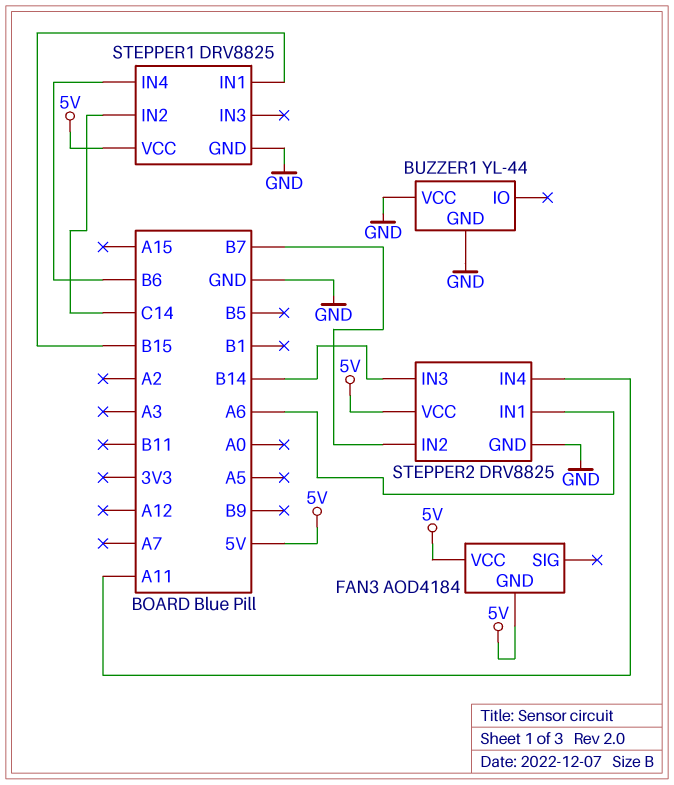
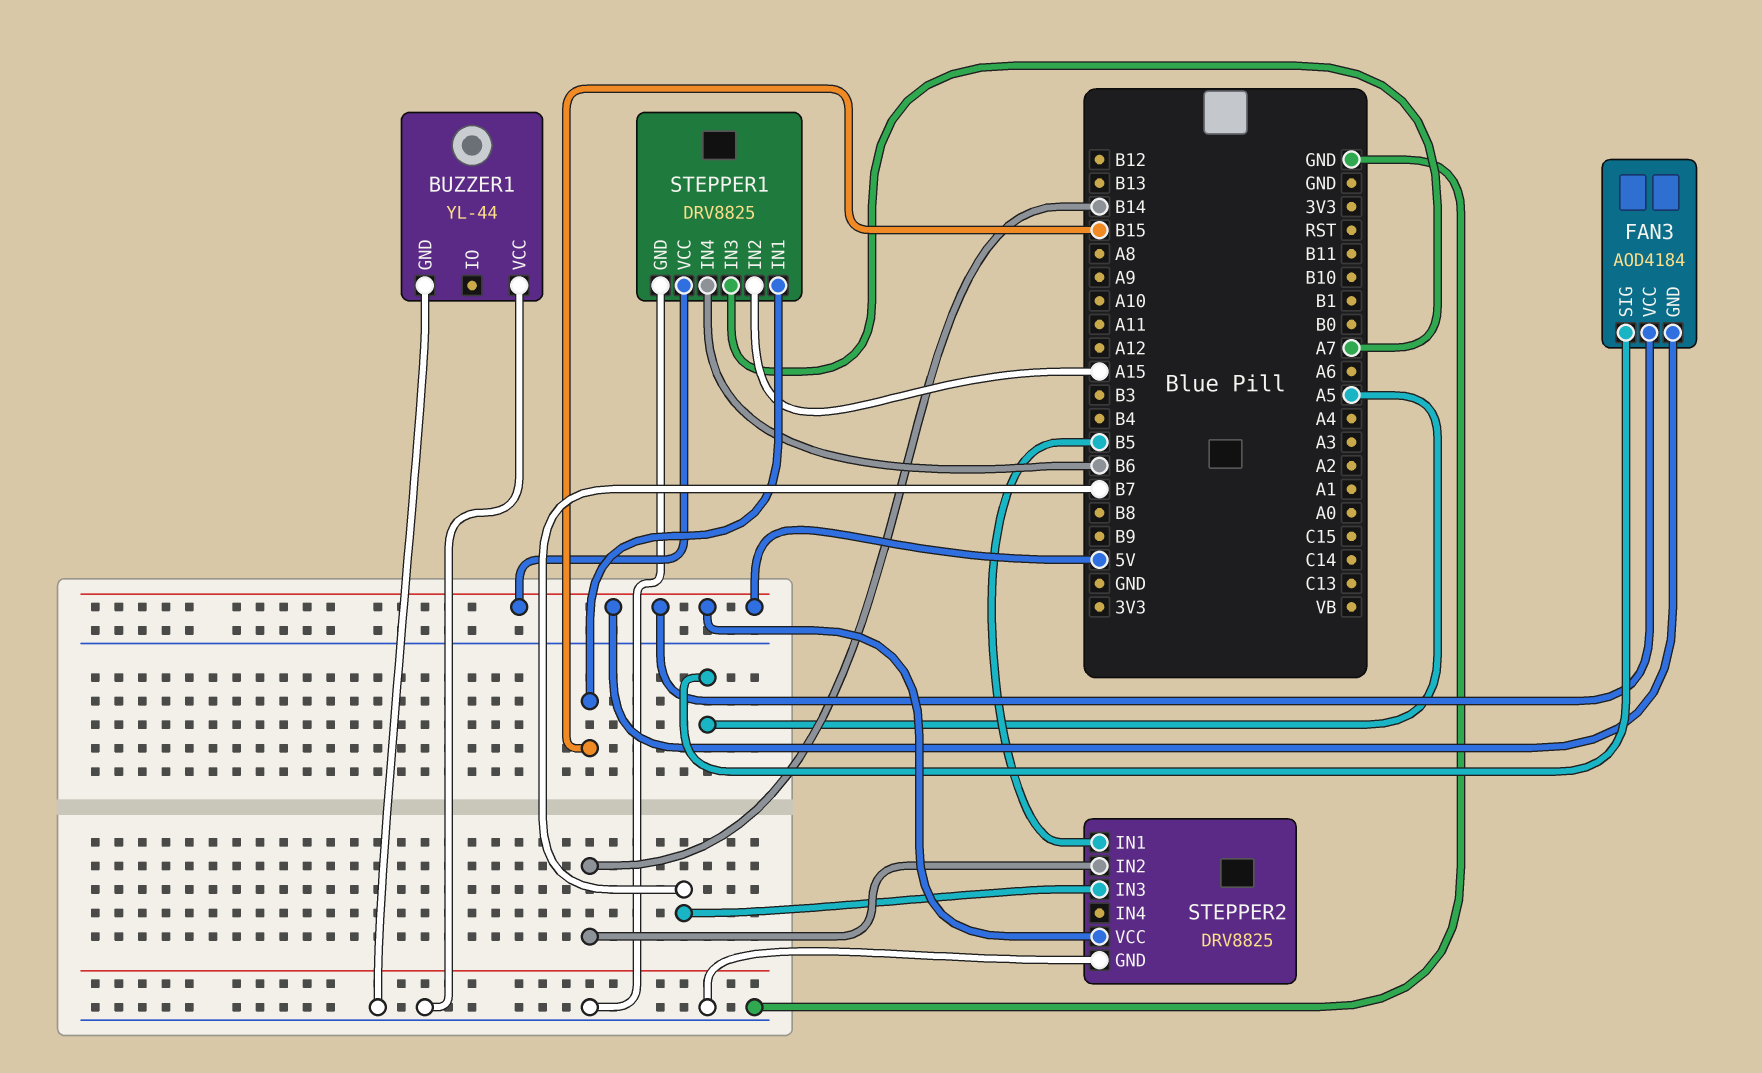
FAN3 pin SIG: none -> A5
STEPPER1 pin IN2: C14 -> A15
STEPPER1 pin IN3: none -> A7
STEPPER2 pin IN1: A6 -> B5
STEPPER2 pin IN2: B7 -> B14
STEPPER2 pin IN3: B14 -> B7
STEPPER2 pin IN4: A11 -> none

